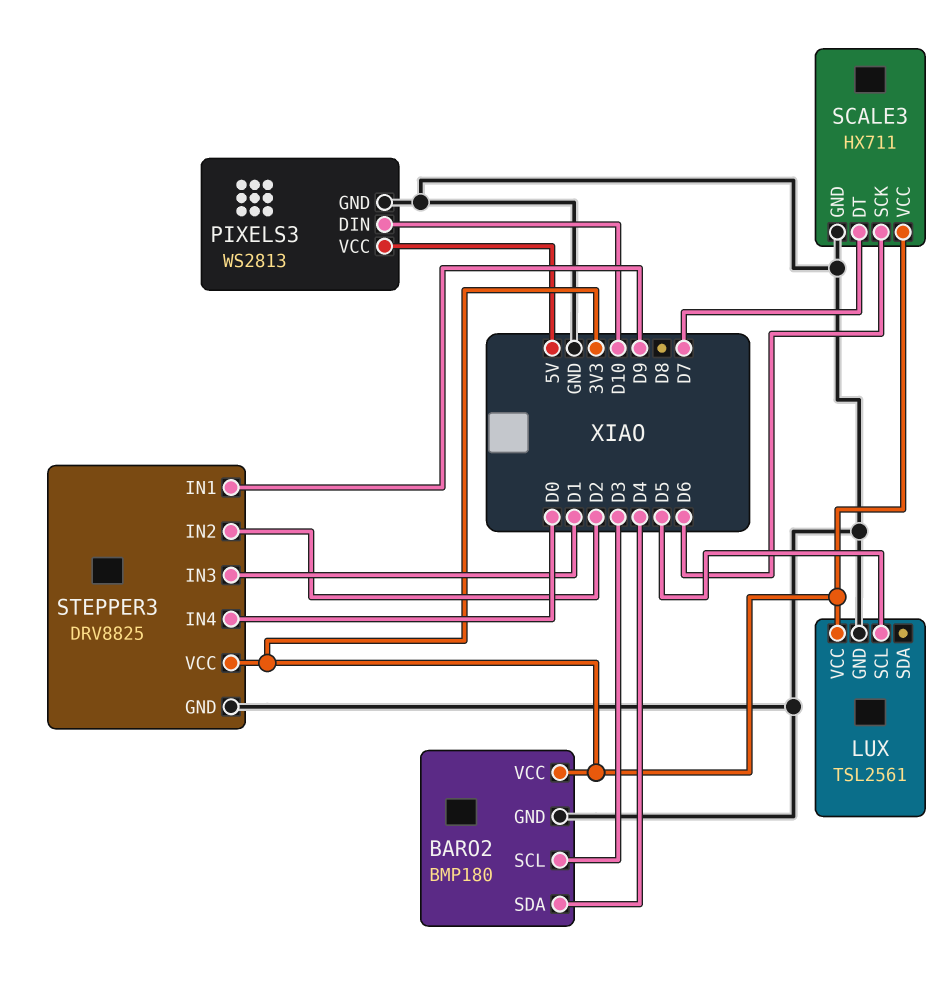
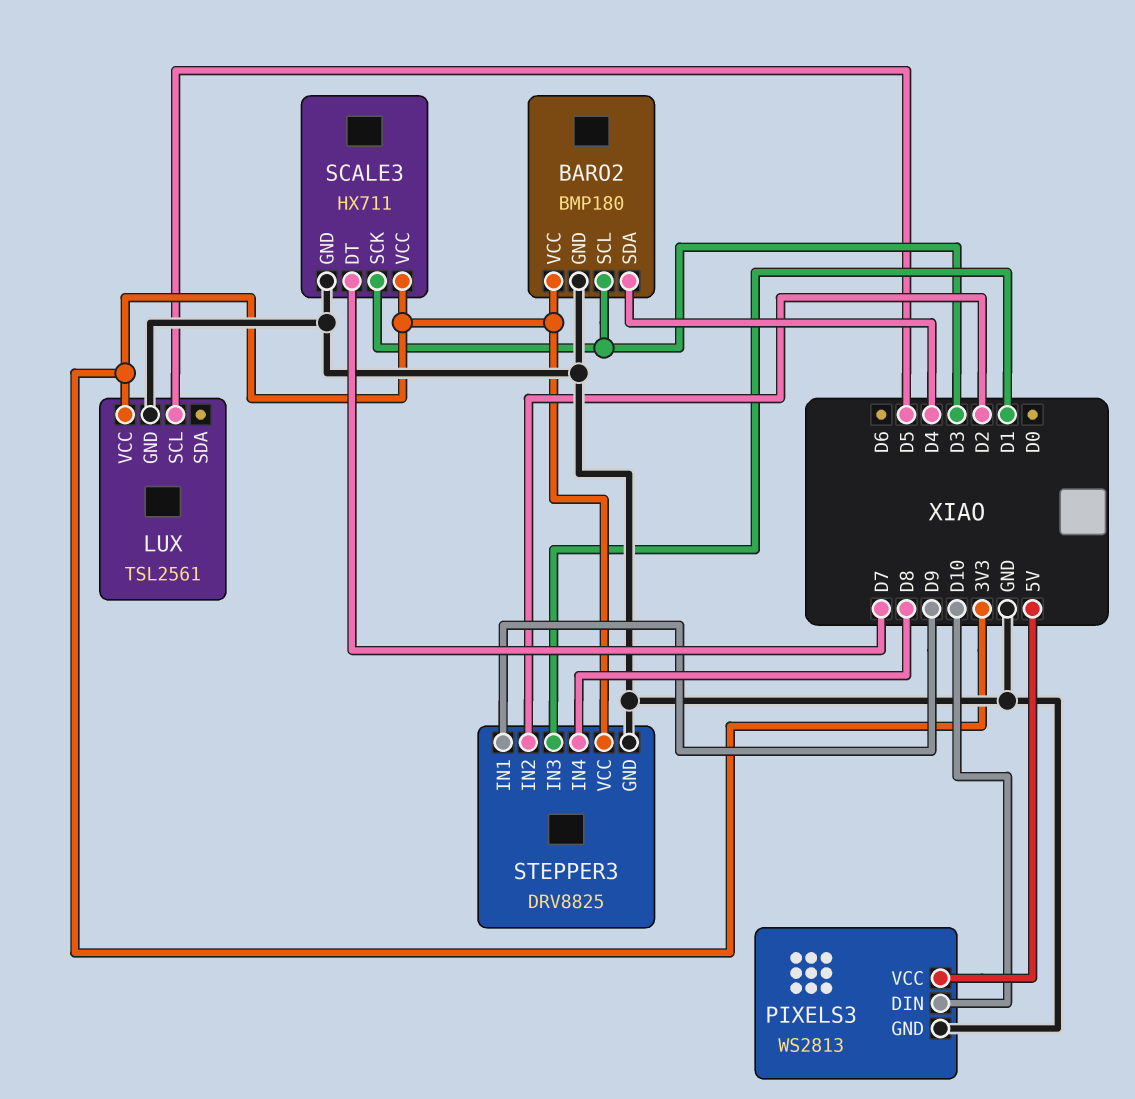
SCALE3 pin SCK: D6 -> D3
STEPPER3 pin IN4: D0 -> D8

